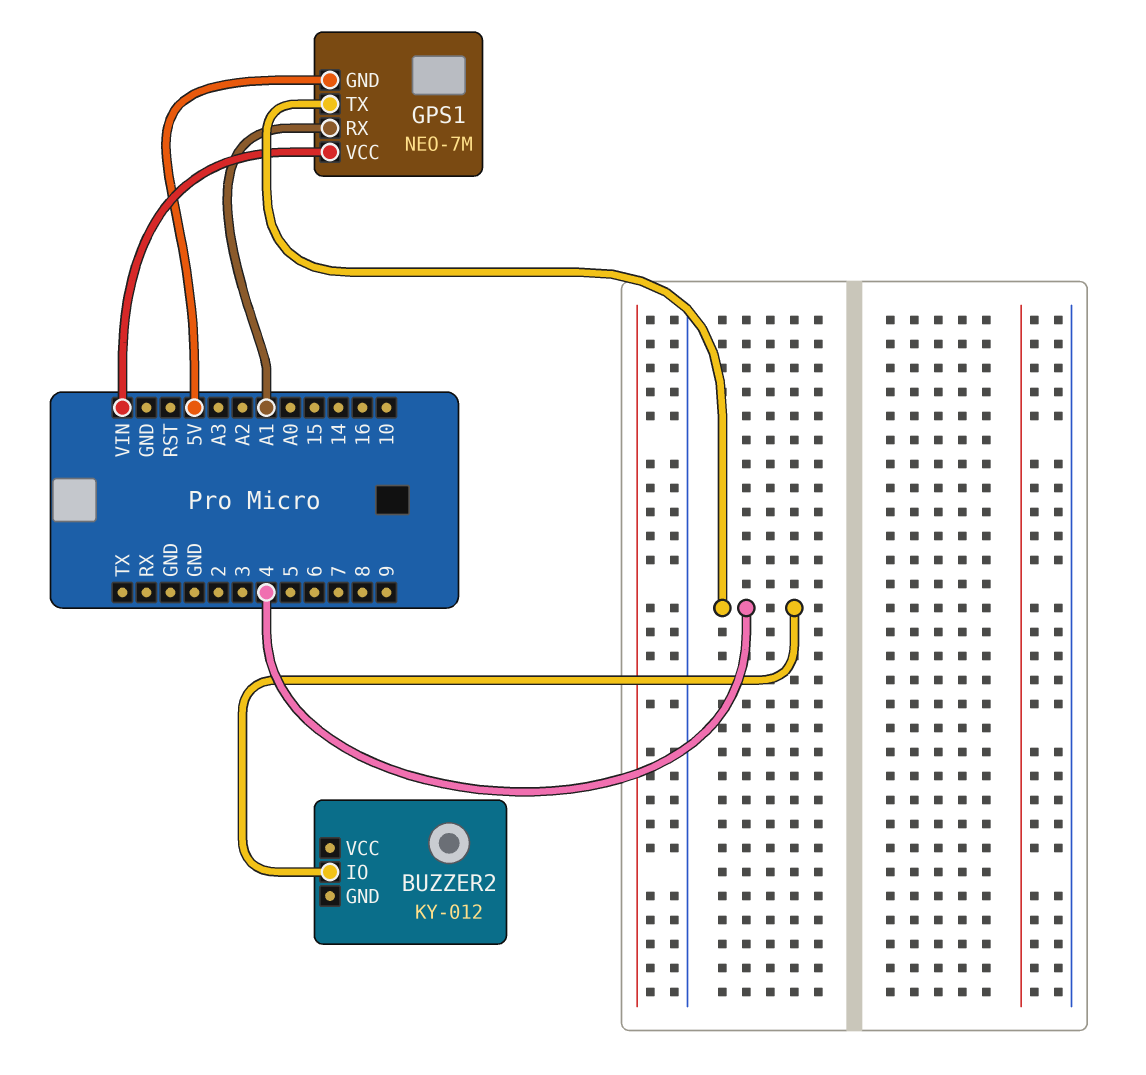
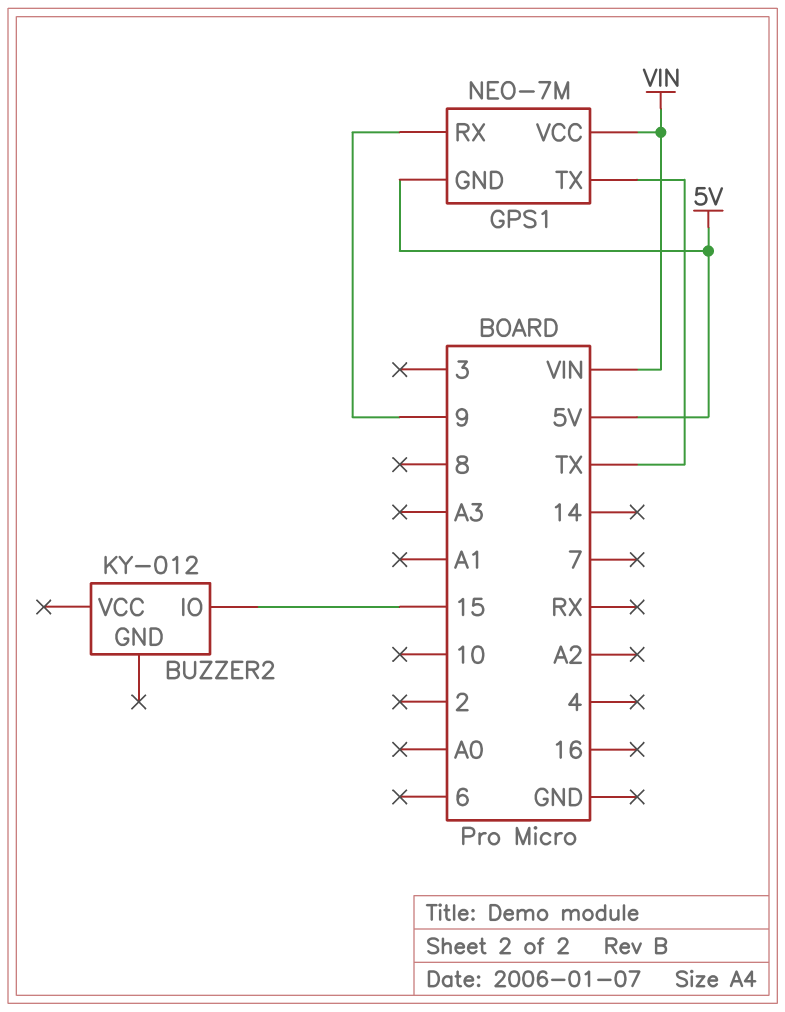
BUZZER2 pin IO: 4 -> 15
GPS1 pin RX: A1 -> 9
GPS1 pin TX: 4 -> TX

